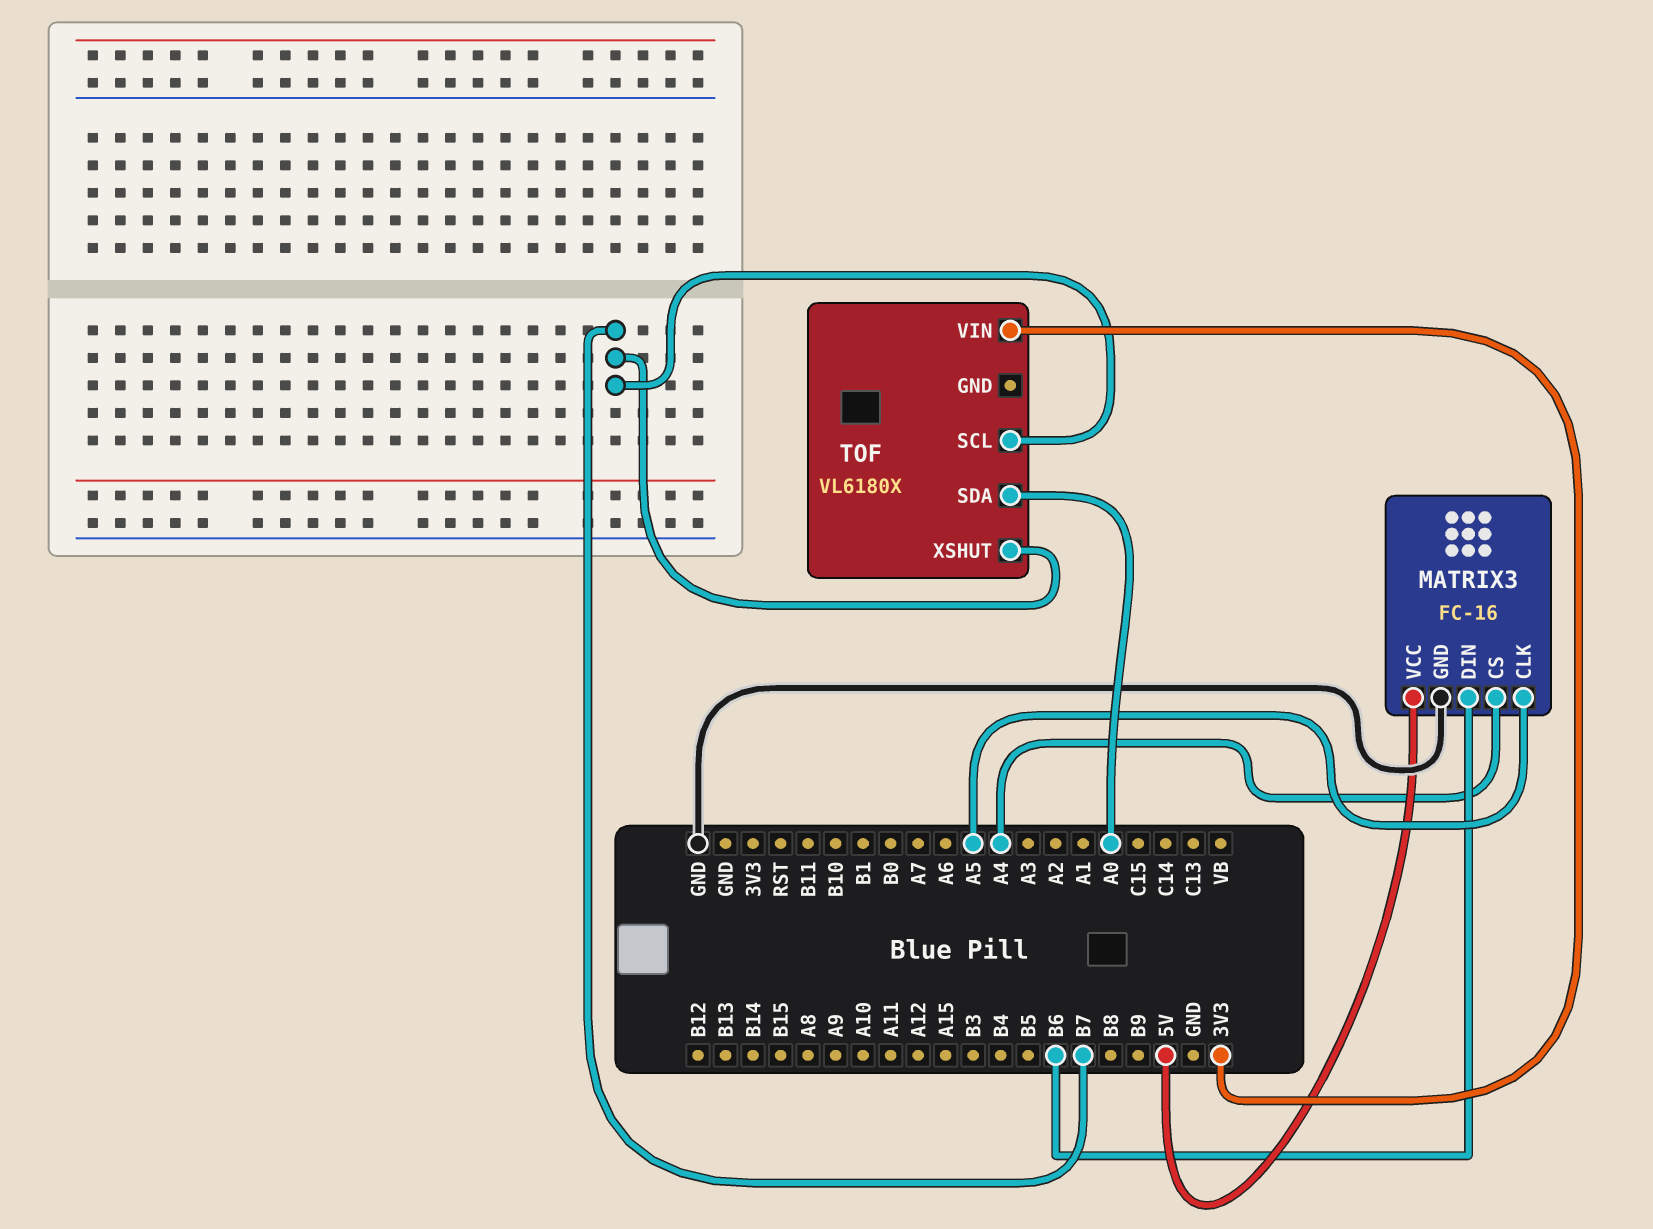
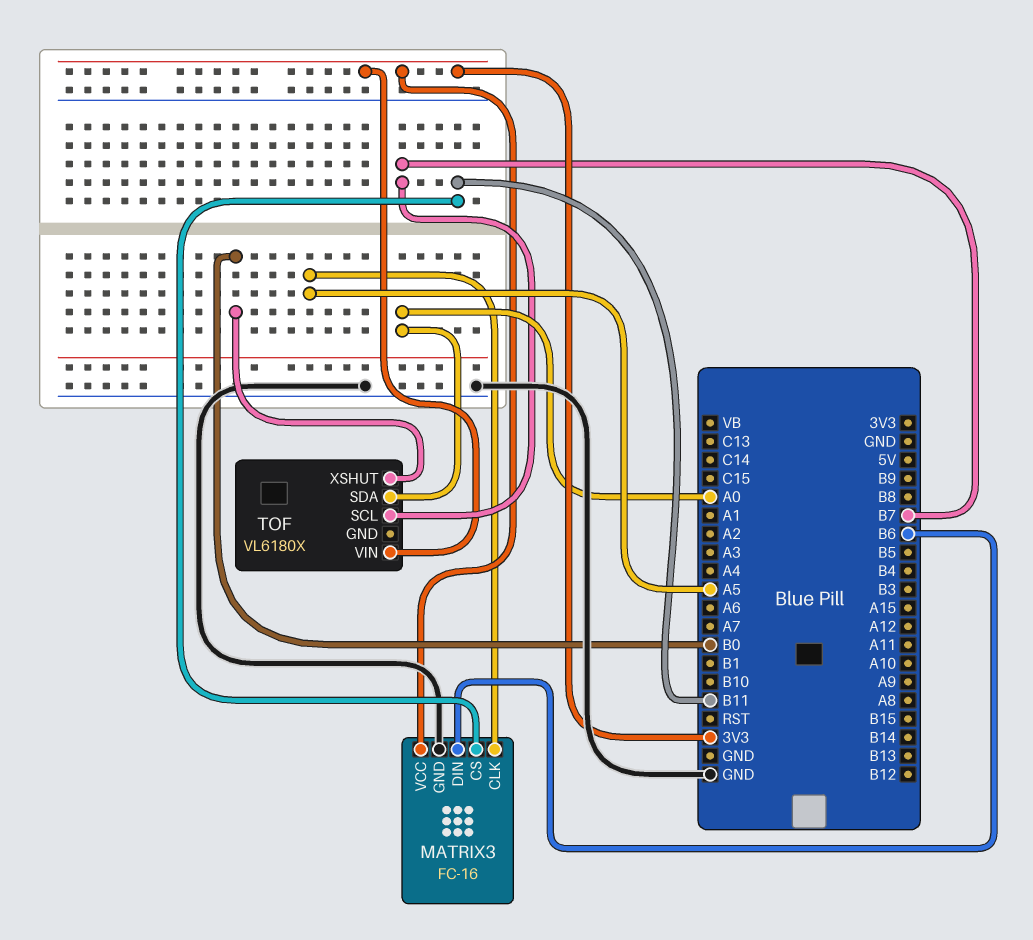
MATRIX3 pin CS: A4 -> B11
MATRIX3 pin VCC: 5V -> 3V3
TOF pin XSHUT: B7 -> B0

